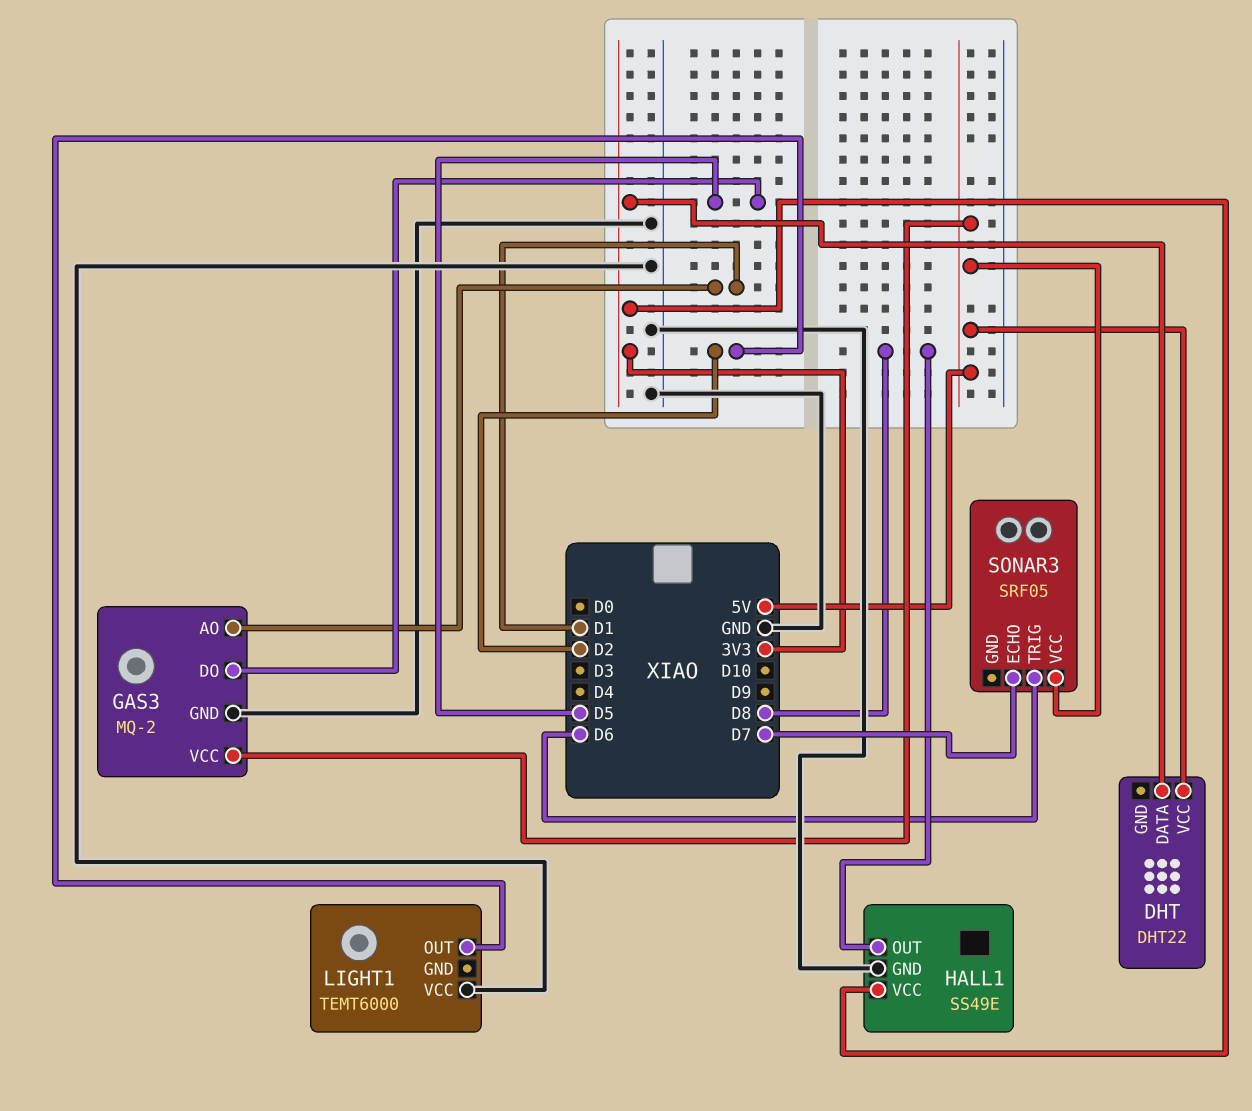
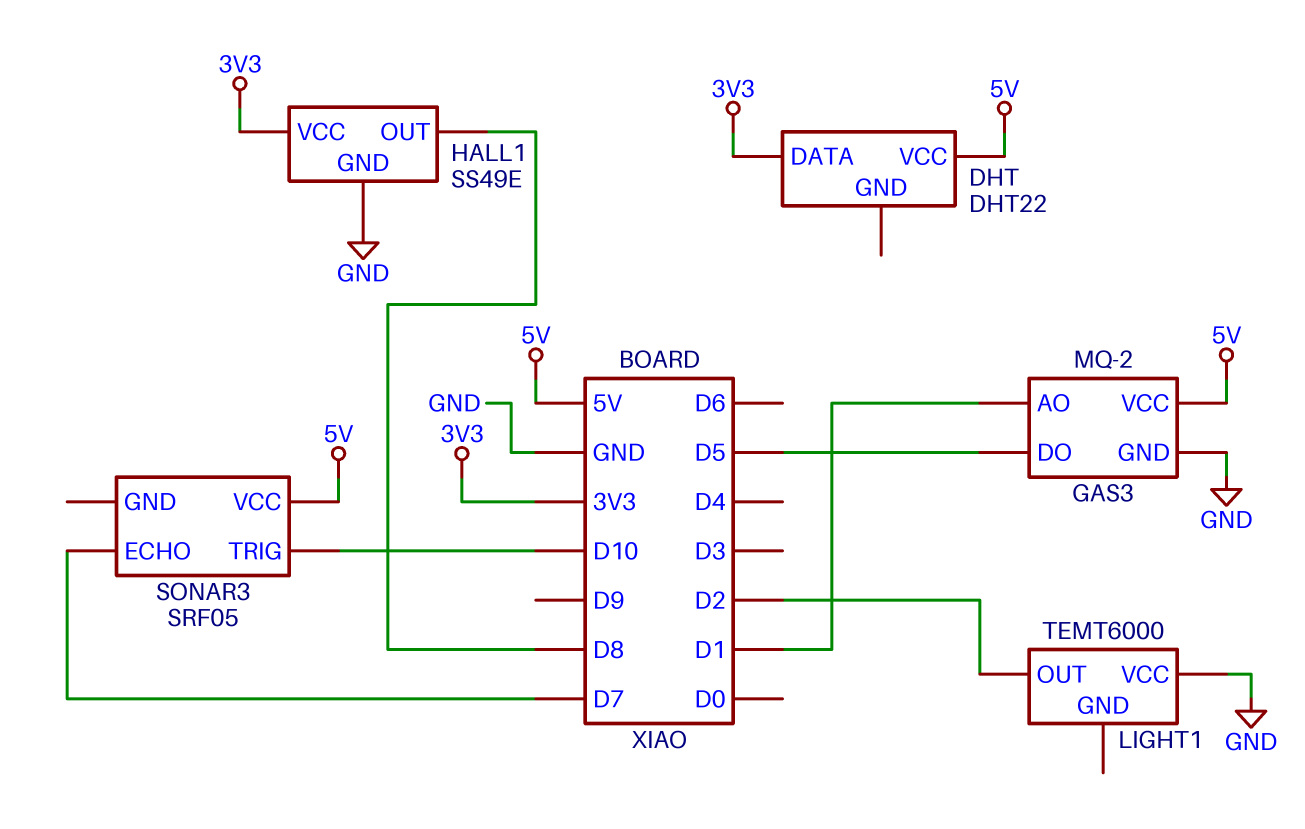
SONAR3 pin TRIG: D6 -> D10

